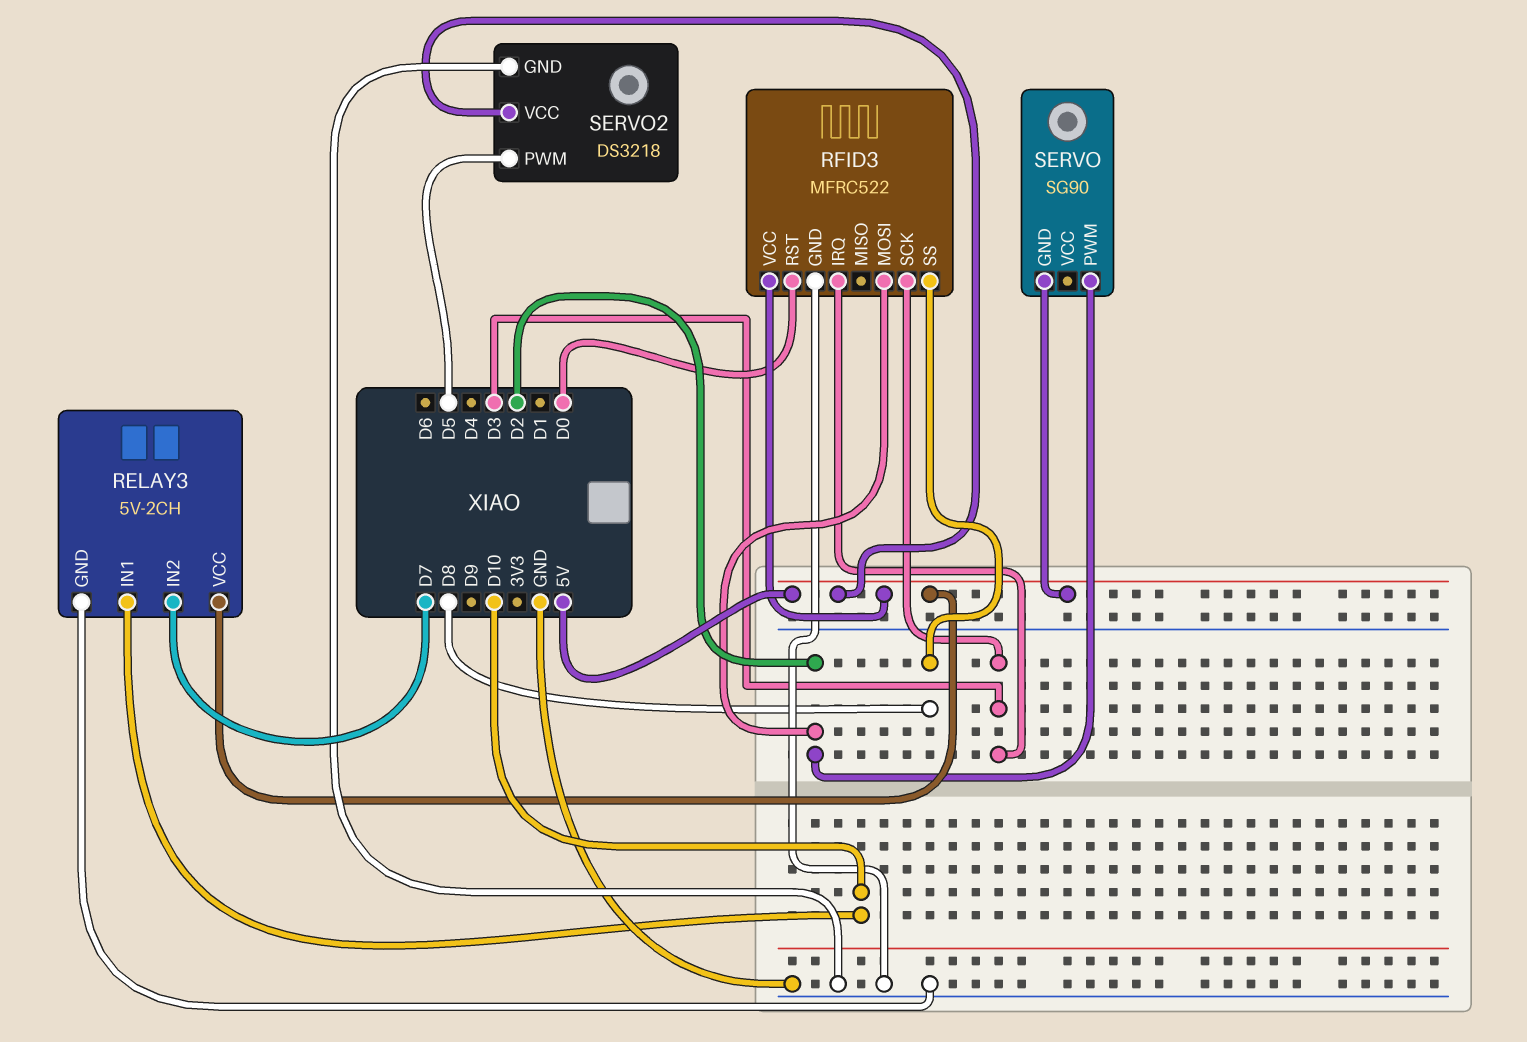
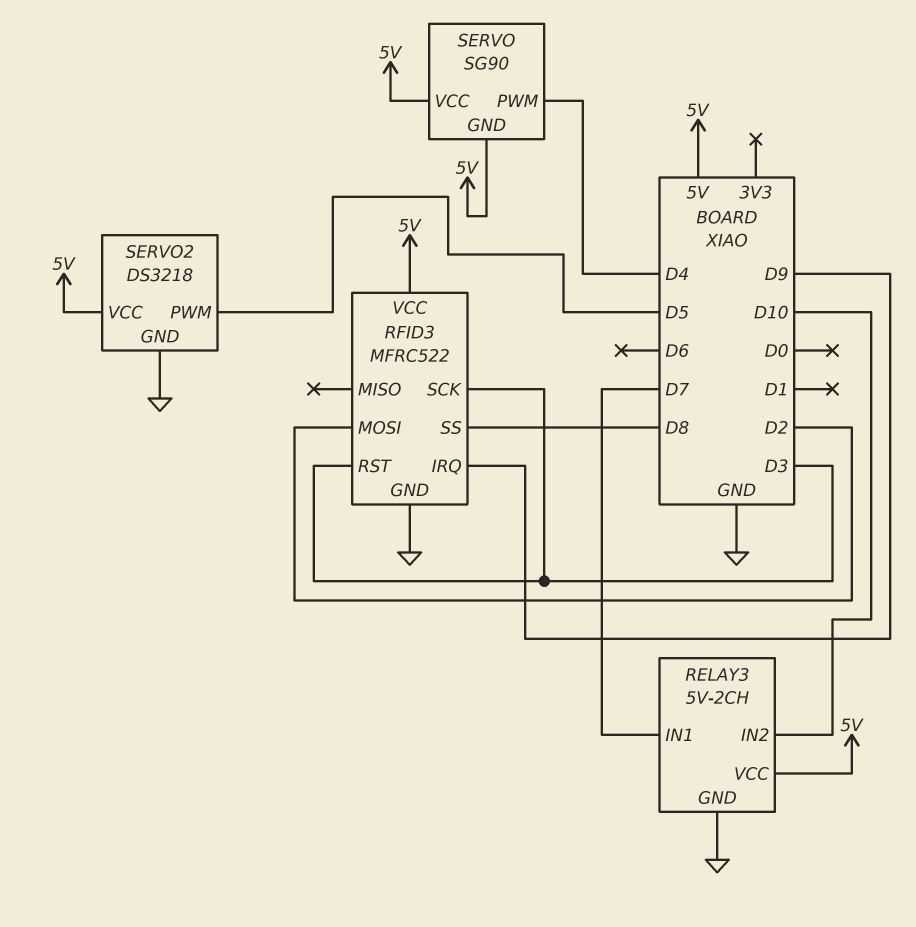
RELAY3 pin IN1: D10 -> D7
RELAY3 pin IN2: D7 -> D10
RFID3 pin IRQ: D3 -> D9
RFID3 pin RST: D0 -> D3
SERVO pin PWM: D2 -> D4
SERVO pin VCC: none -> 5V

